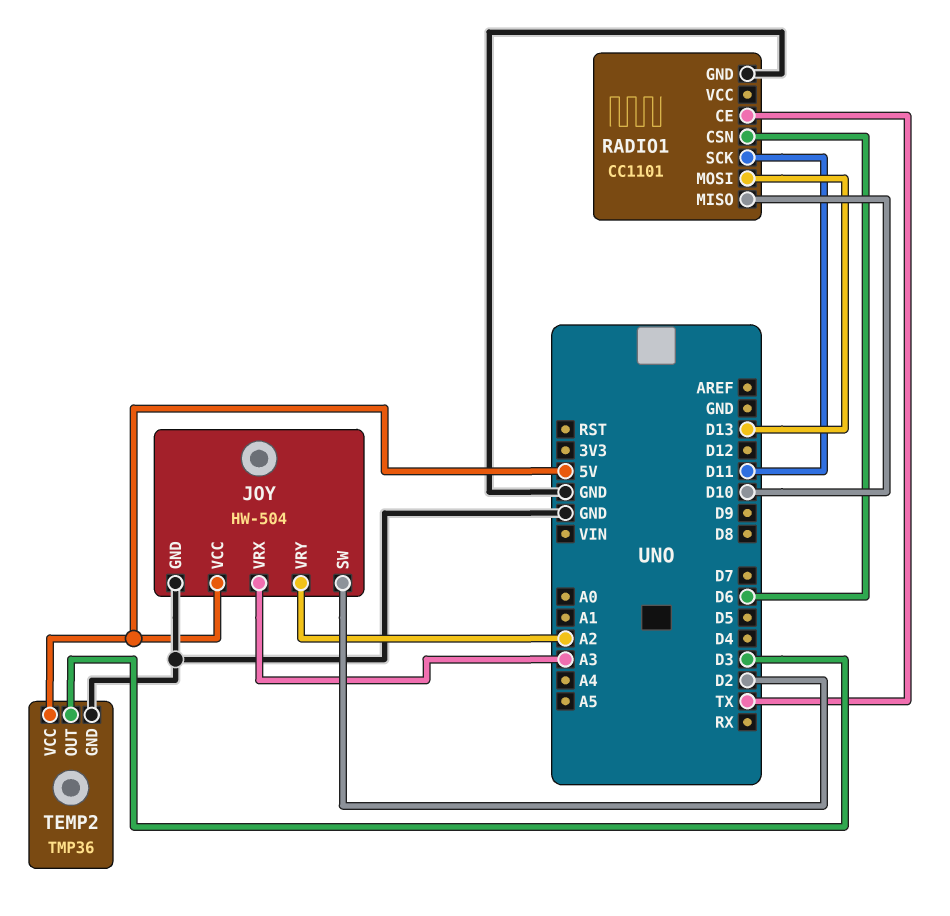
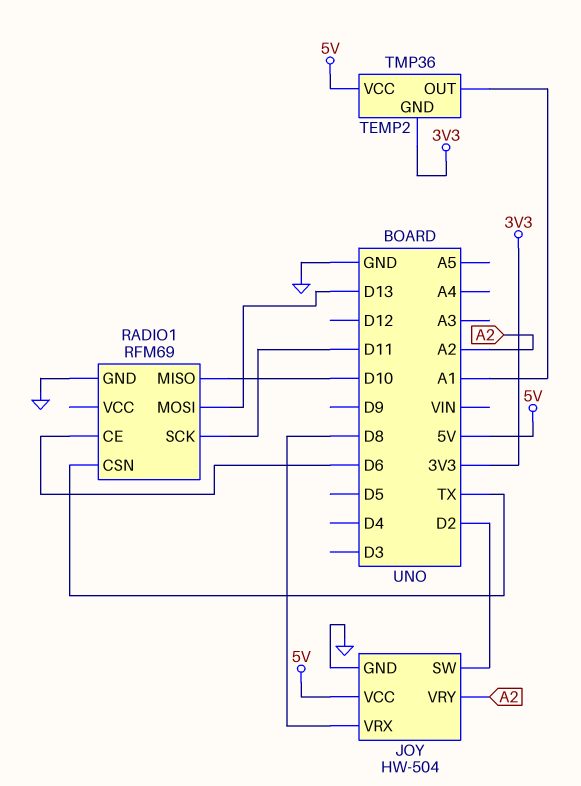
JOY pin VRX: A3 -> D8
RADIO1: CC1101 -> RFM69
RADIO1 pin CE: TX -> D6
RADIO1 pin CSN: D6 -> TX
TEMP2 pin GND: GND -> 3V3
TEMP2 pin OUT: D3 -> A1

